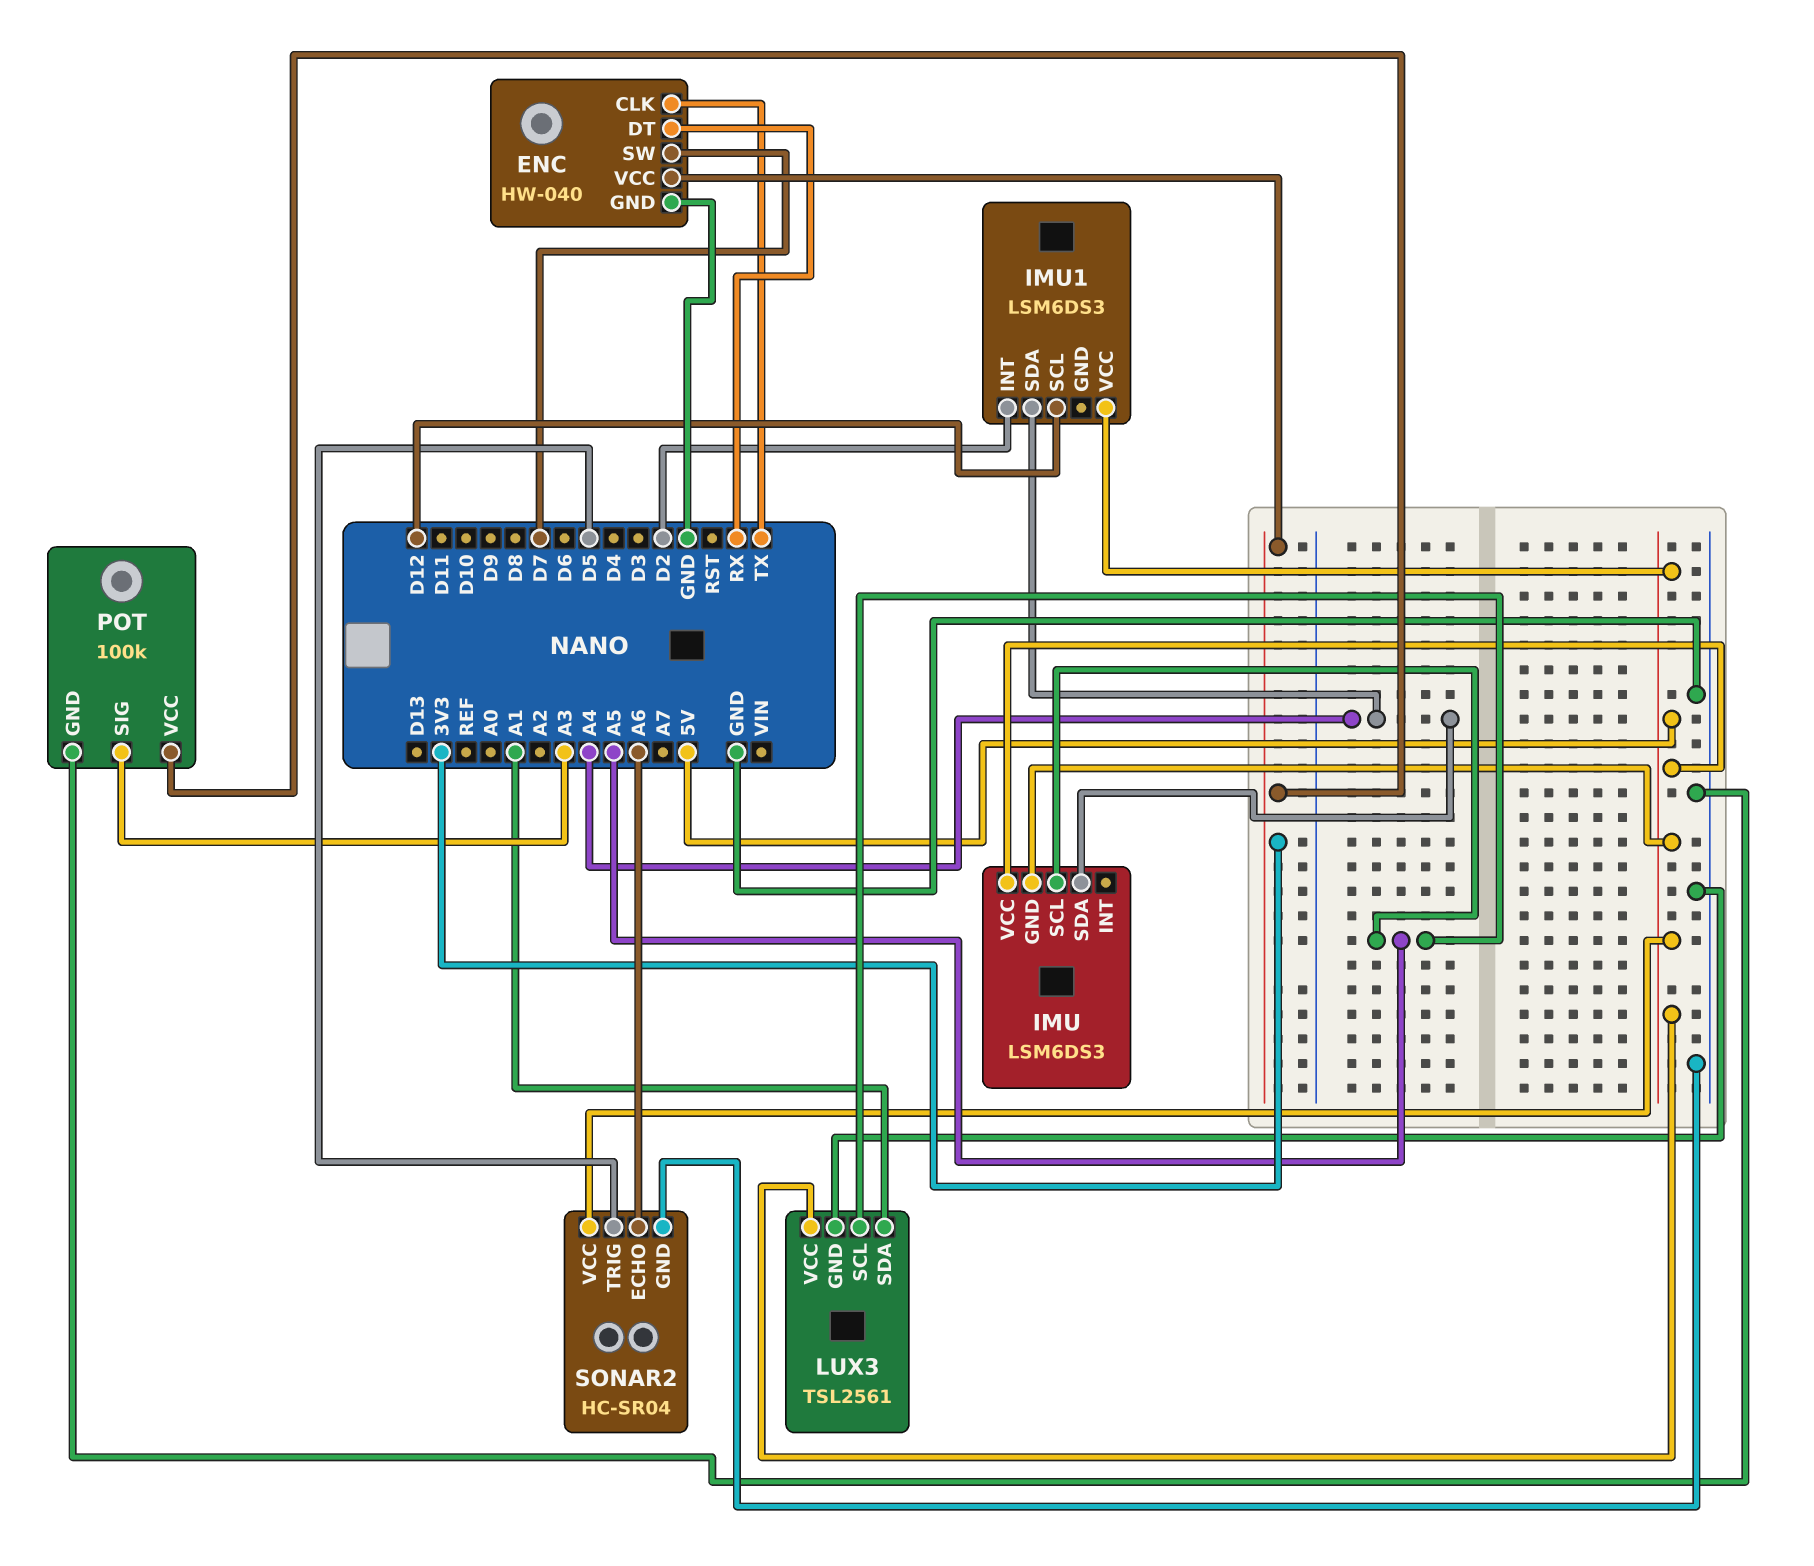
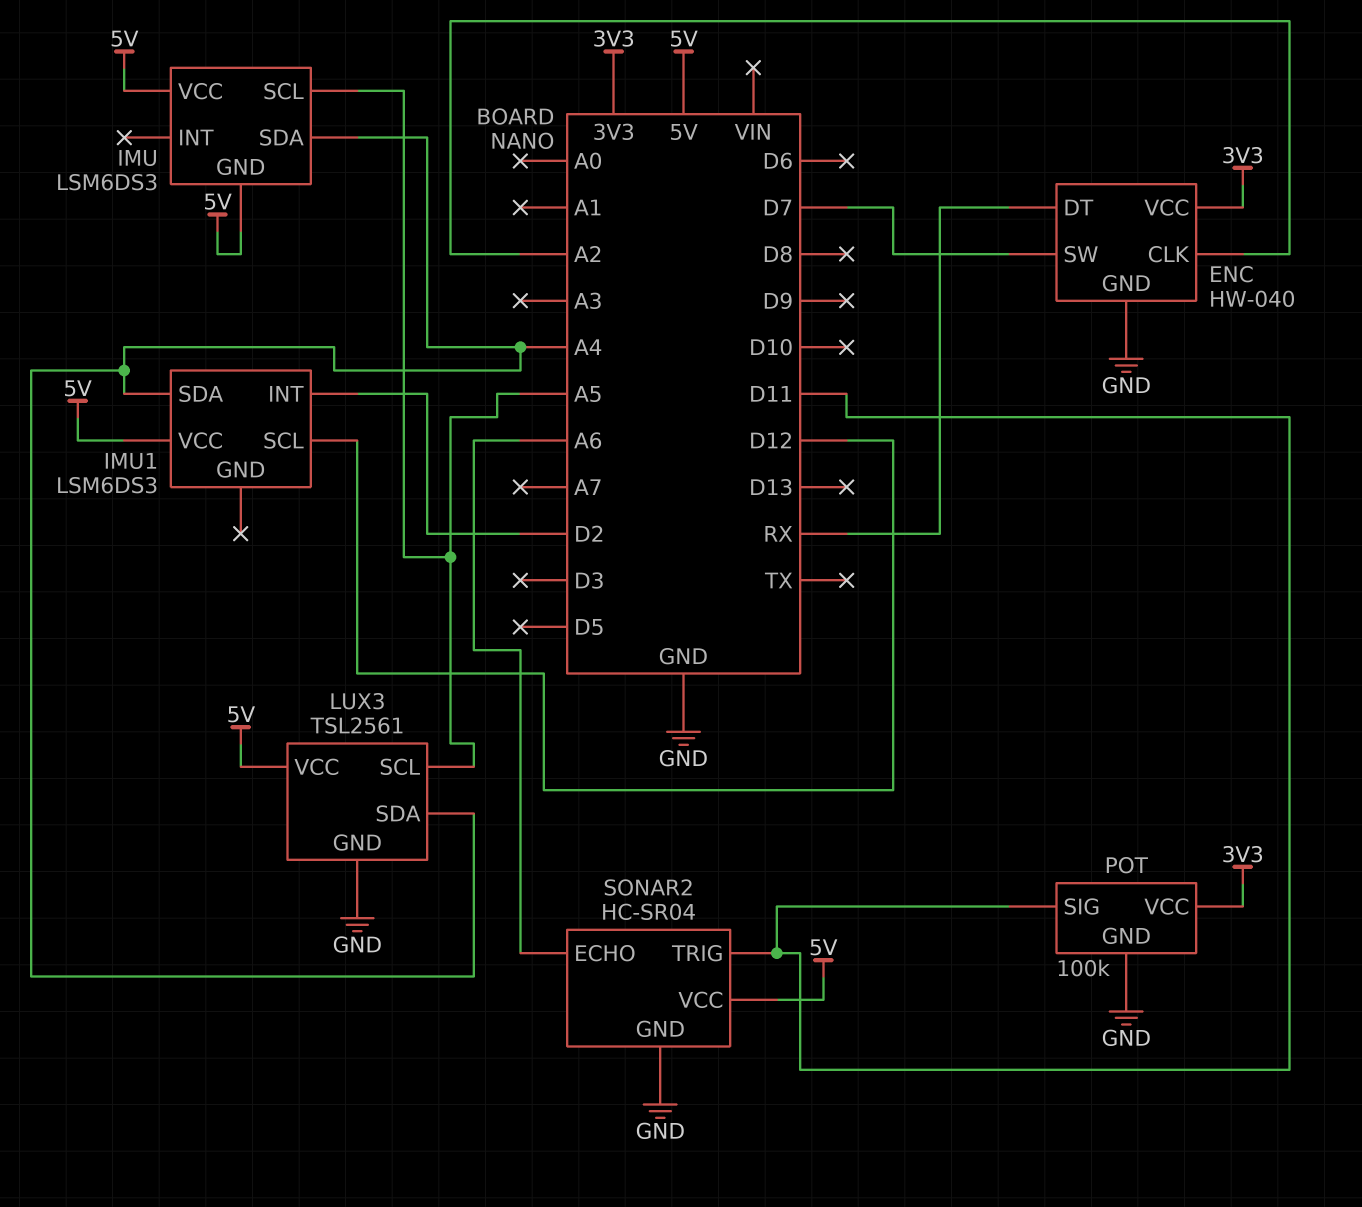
ENC pin CLK: TX -> A2
LUX3 pin SDA: A1 -> A4
POT pin SIG: A3 -> D11
SONAR2 pin TRIG: D5 -> D11

